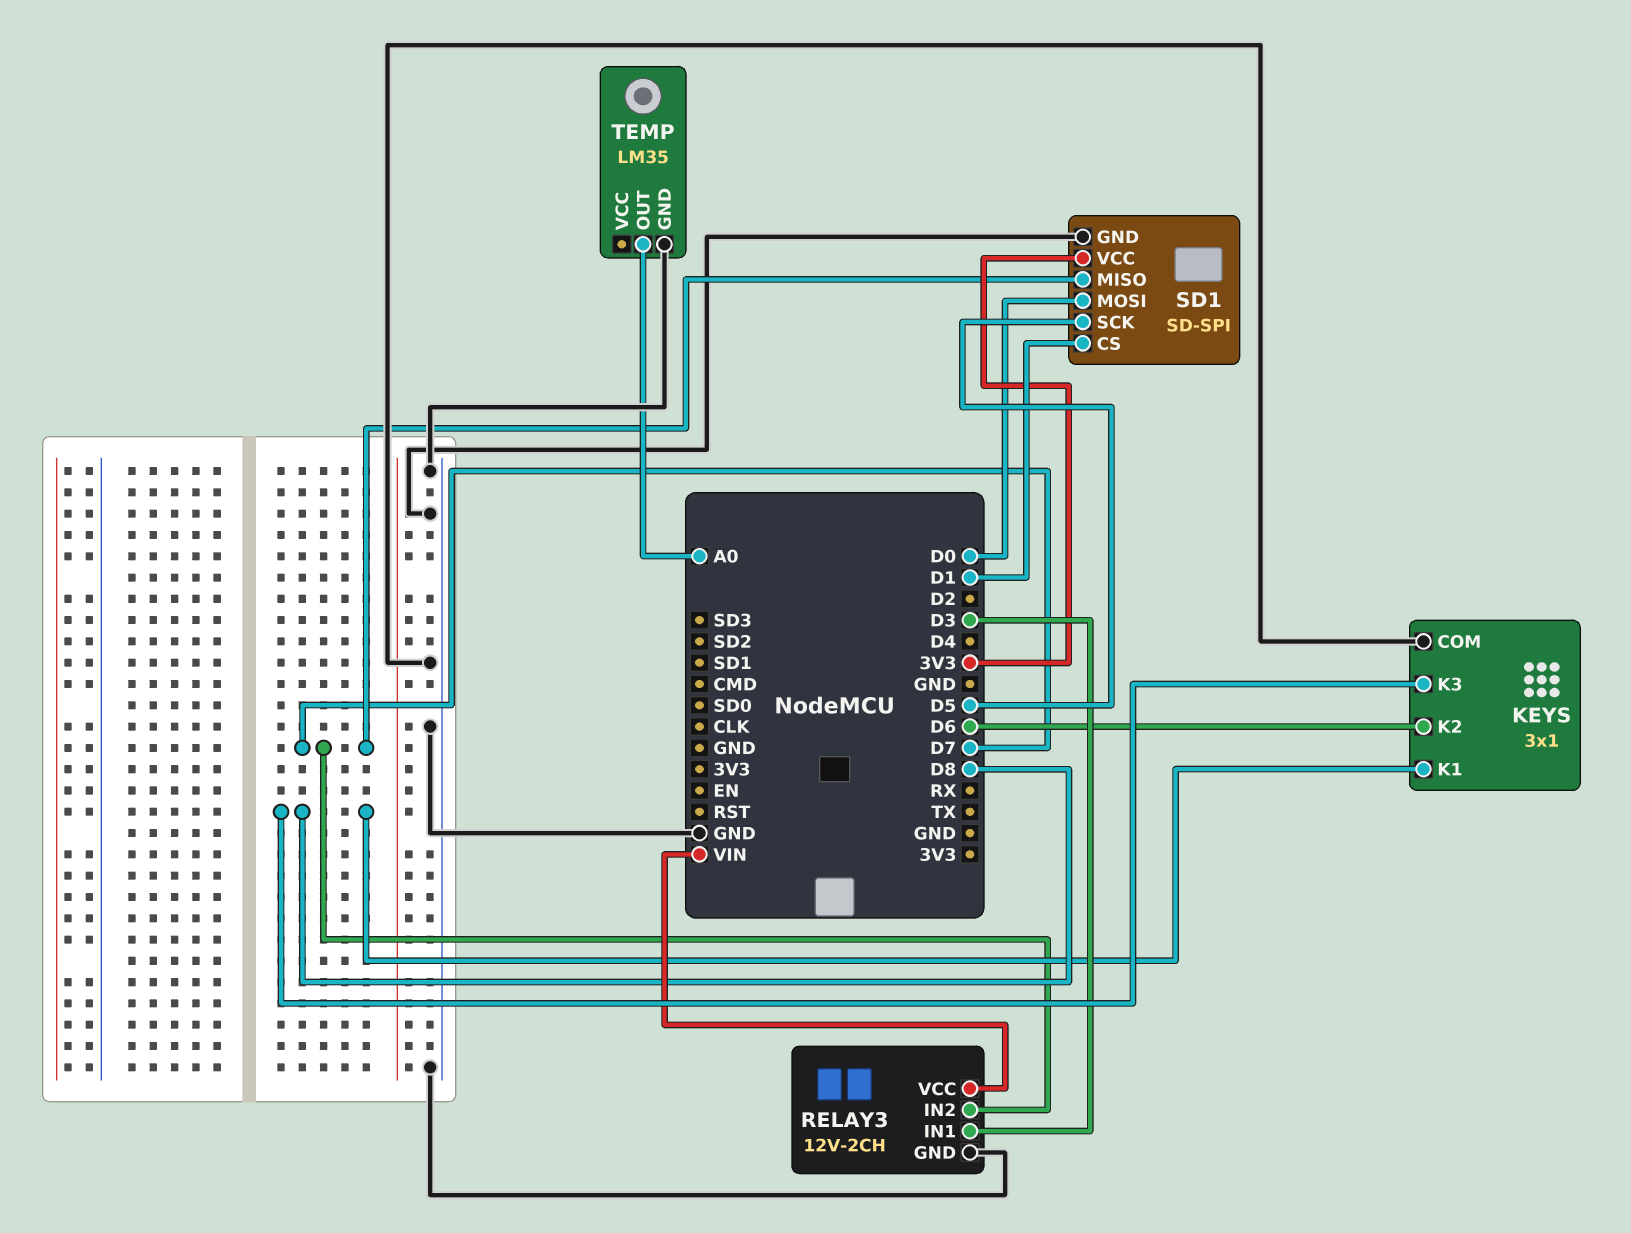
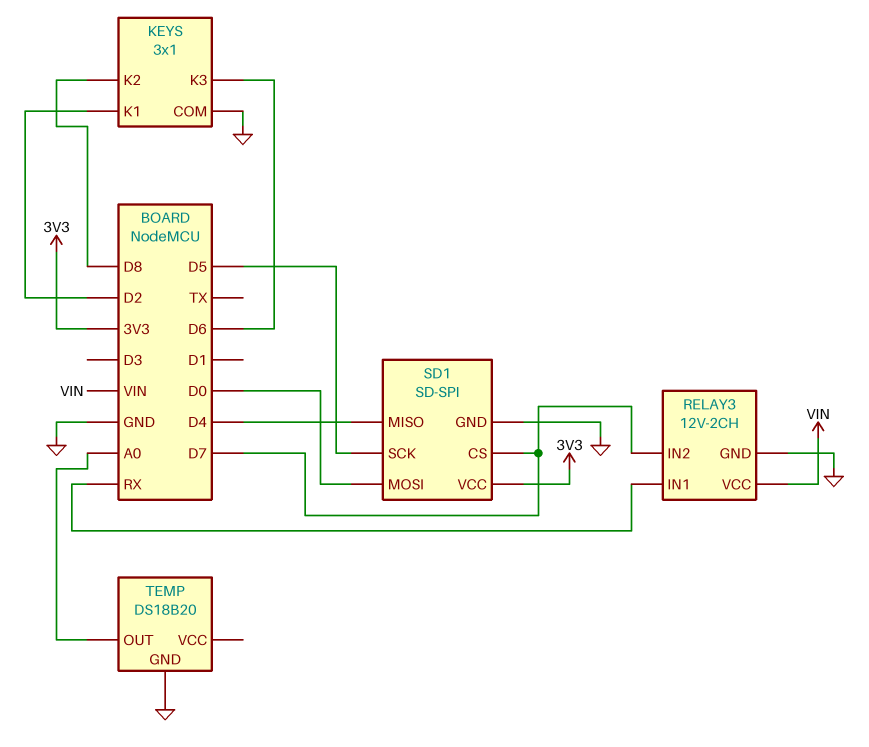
KEYS pin K1: D8 -> D2
KEYS pin K2: D6 -> D8
KEYS pin K3: D8 -> D6
RELAY3 pin IN1: D3 -> RX
SD1 pin CS: D1 -> D7
SD1 pin MISO: D7 -> D4
TEMP: LM35 -> DS18B20

